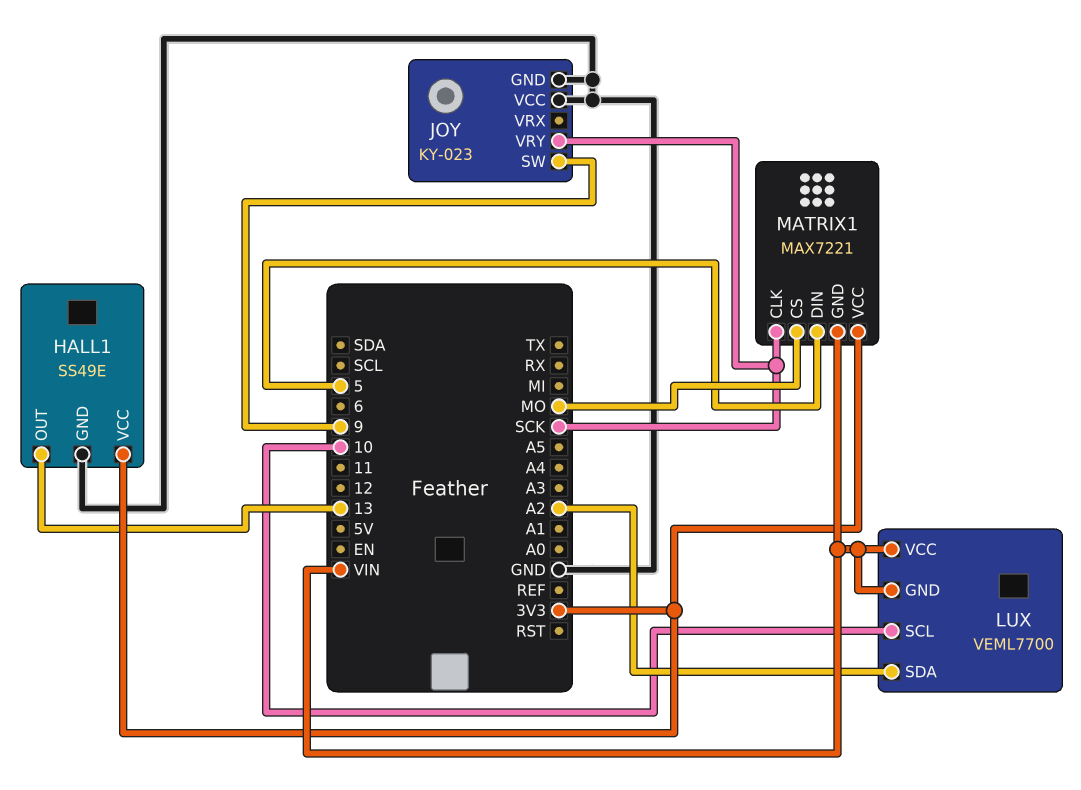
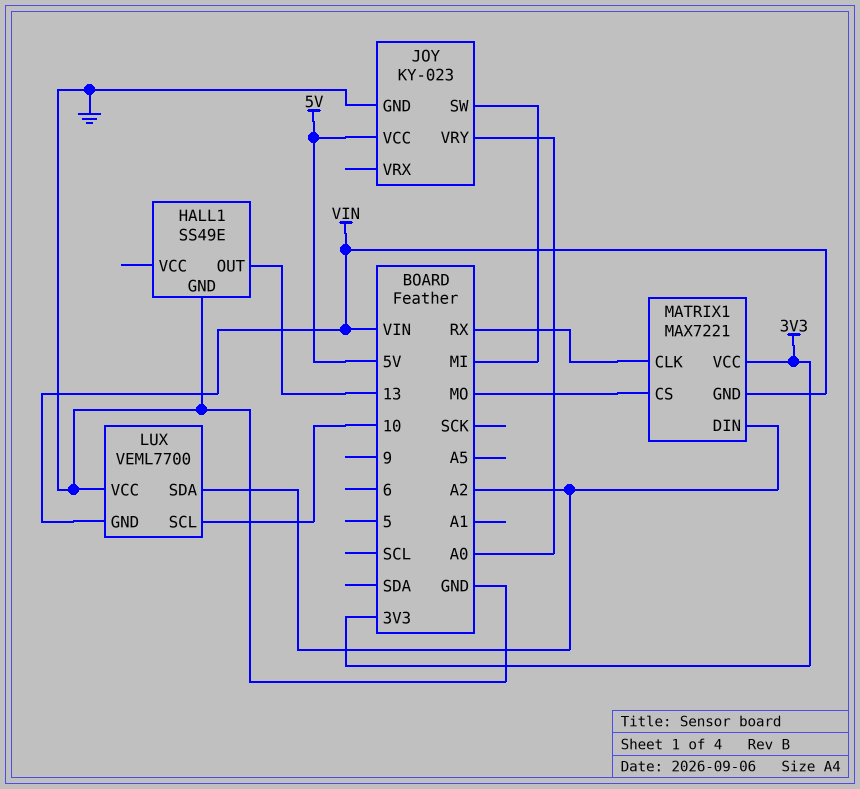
HALL1 pin VCC: 3V3 -> none
JOY pin SW: 9 -> MI
JOY pin VCC: GND -> 5V
JOY pin VRY: SCK -> A0
LUX pin VCC: VIN -> GND
MATRIX1 pin CLK: SCK -> RX
MATRIX1 pin DIN: 5 -> A2

